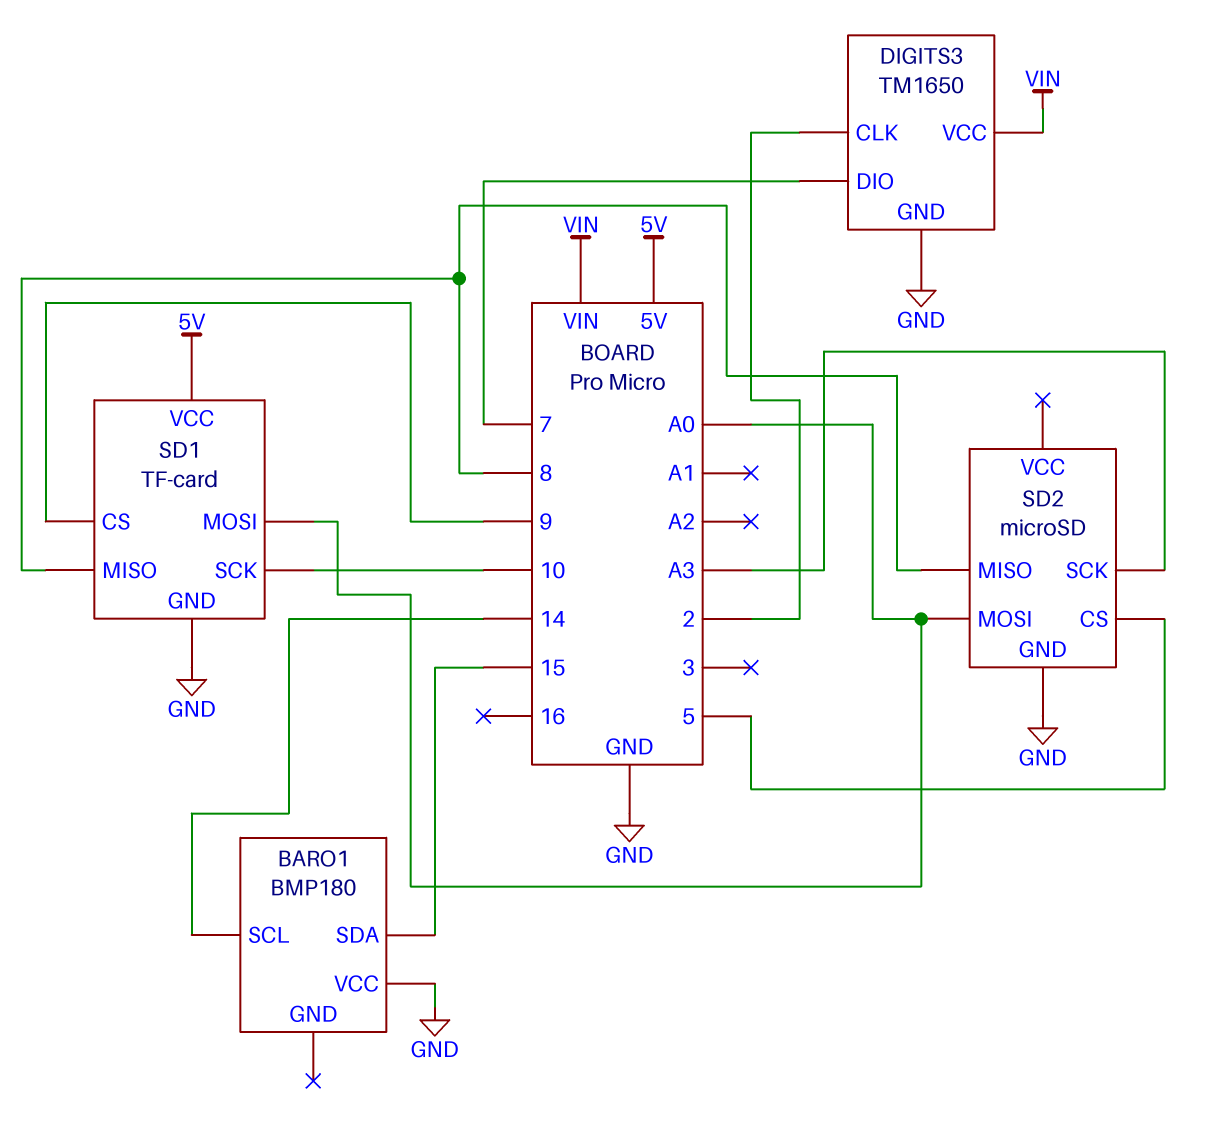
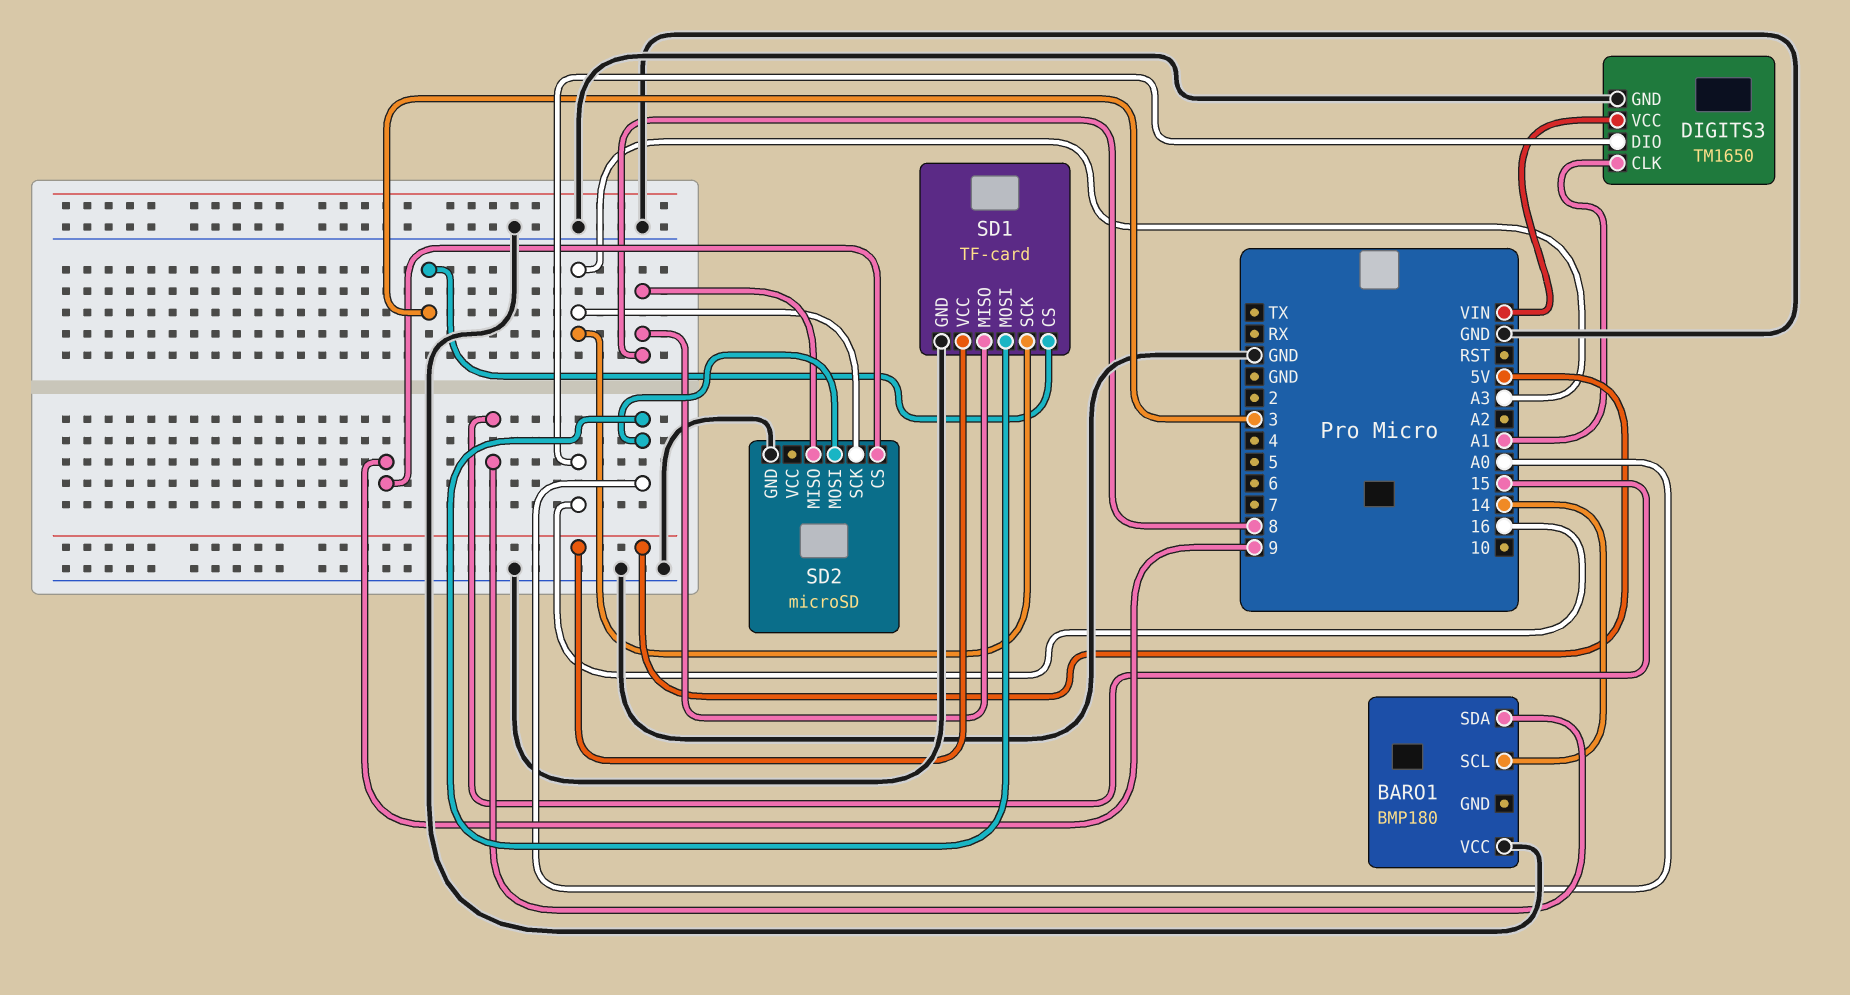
DIGITS3 pin CLK: 2 -> A1
DIGITS3 pin DIO: 7 -> 16
SD1 pin CS: 9 -> 3
SD1 pin SCK: 10 -> A3
SD2 pin CS: 5 -> 9

